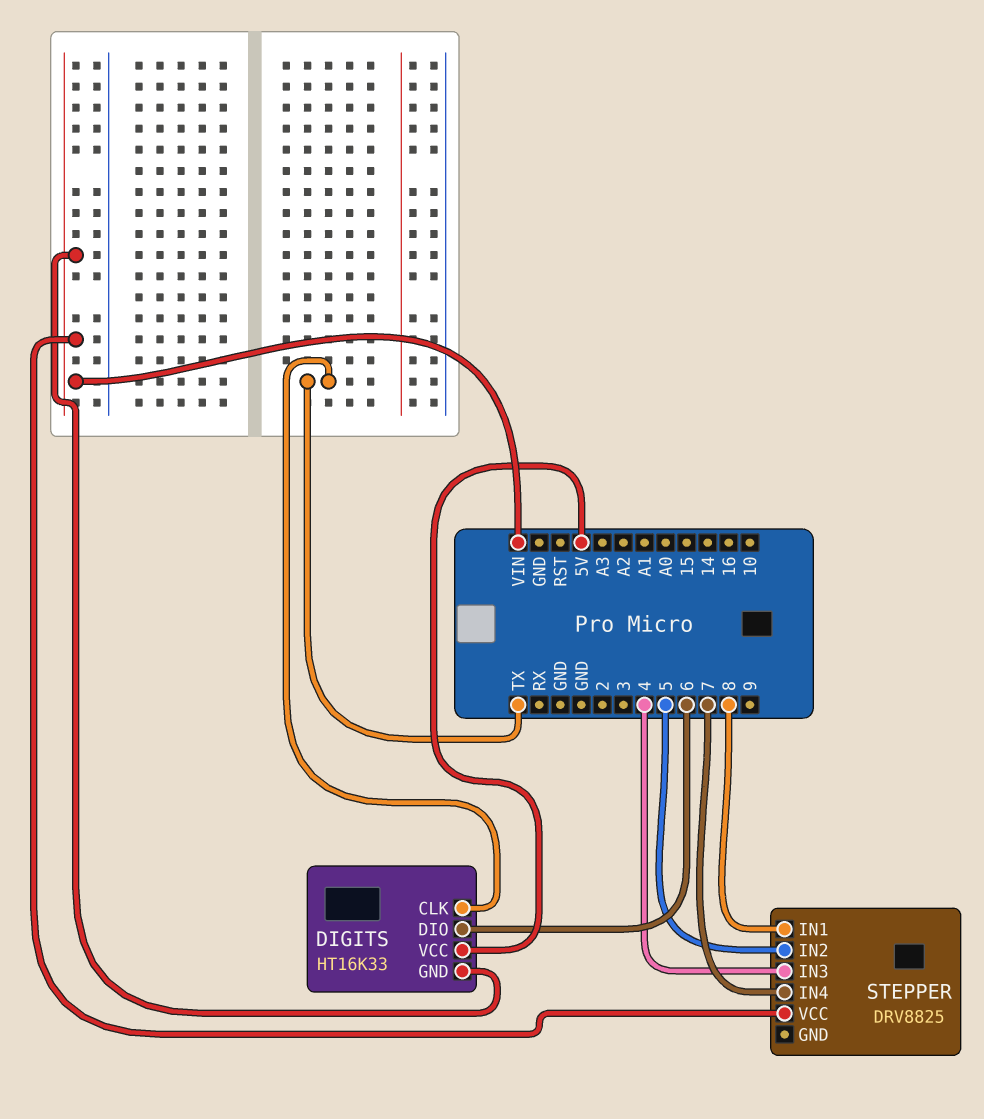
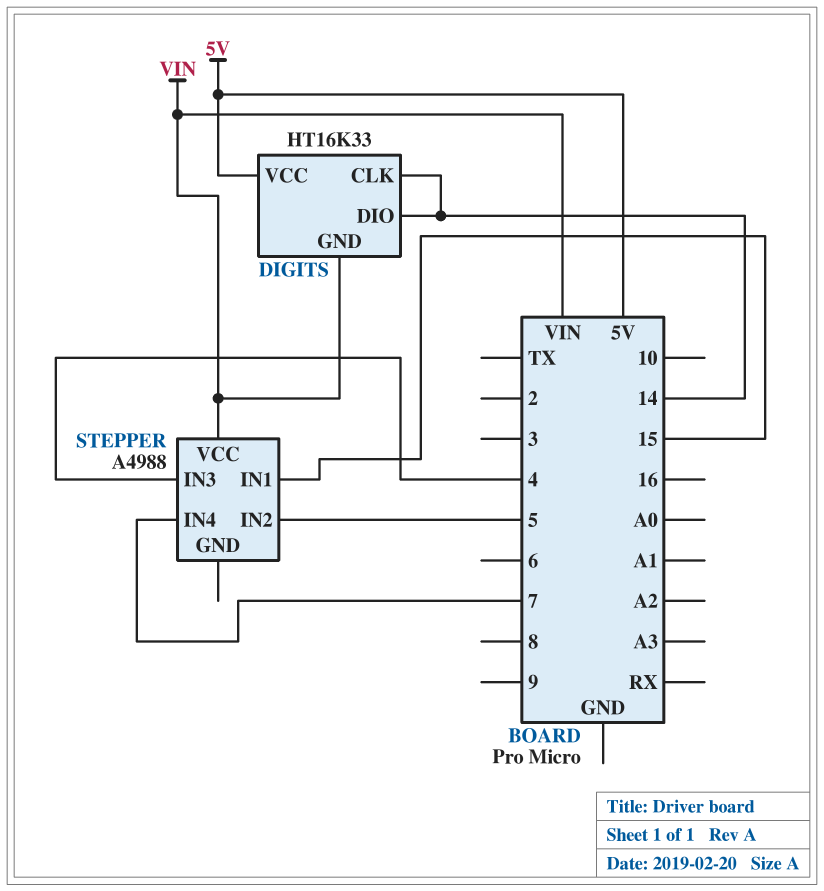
DIGITS pin CLK: TX -> 14
DIGITS pin DIO: 6 -> 14
STEPPER: DRV8825 -> A4988
STEPPER pin IN1: 8 -> 15

